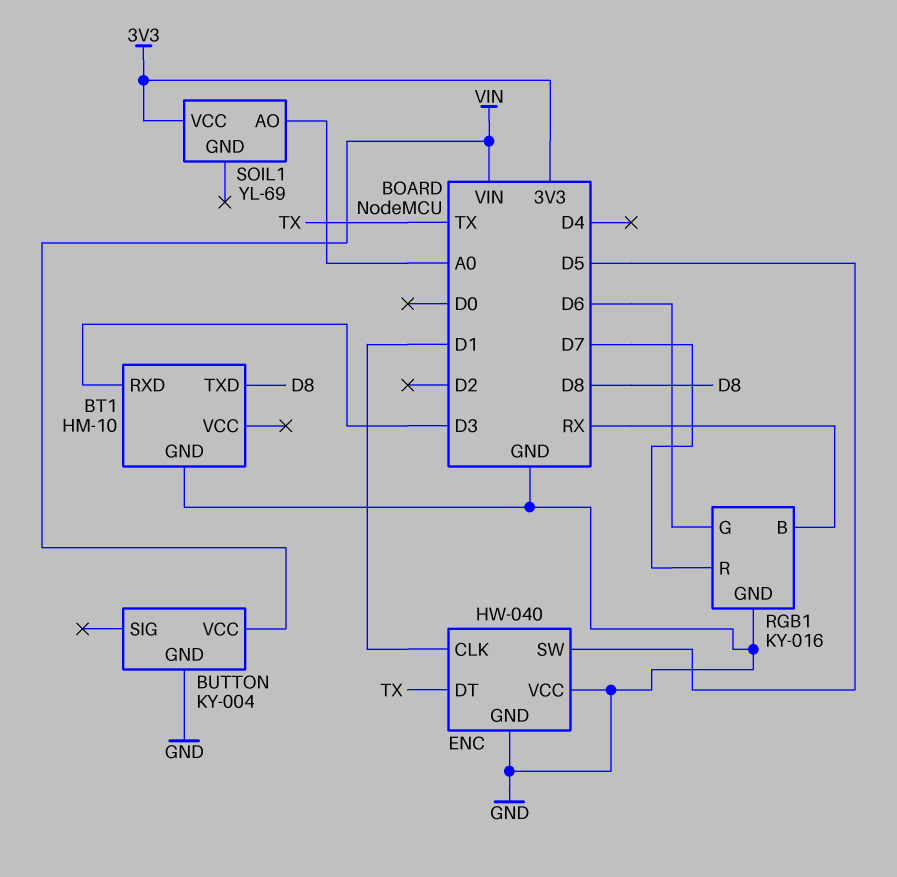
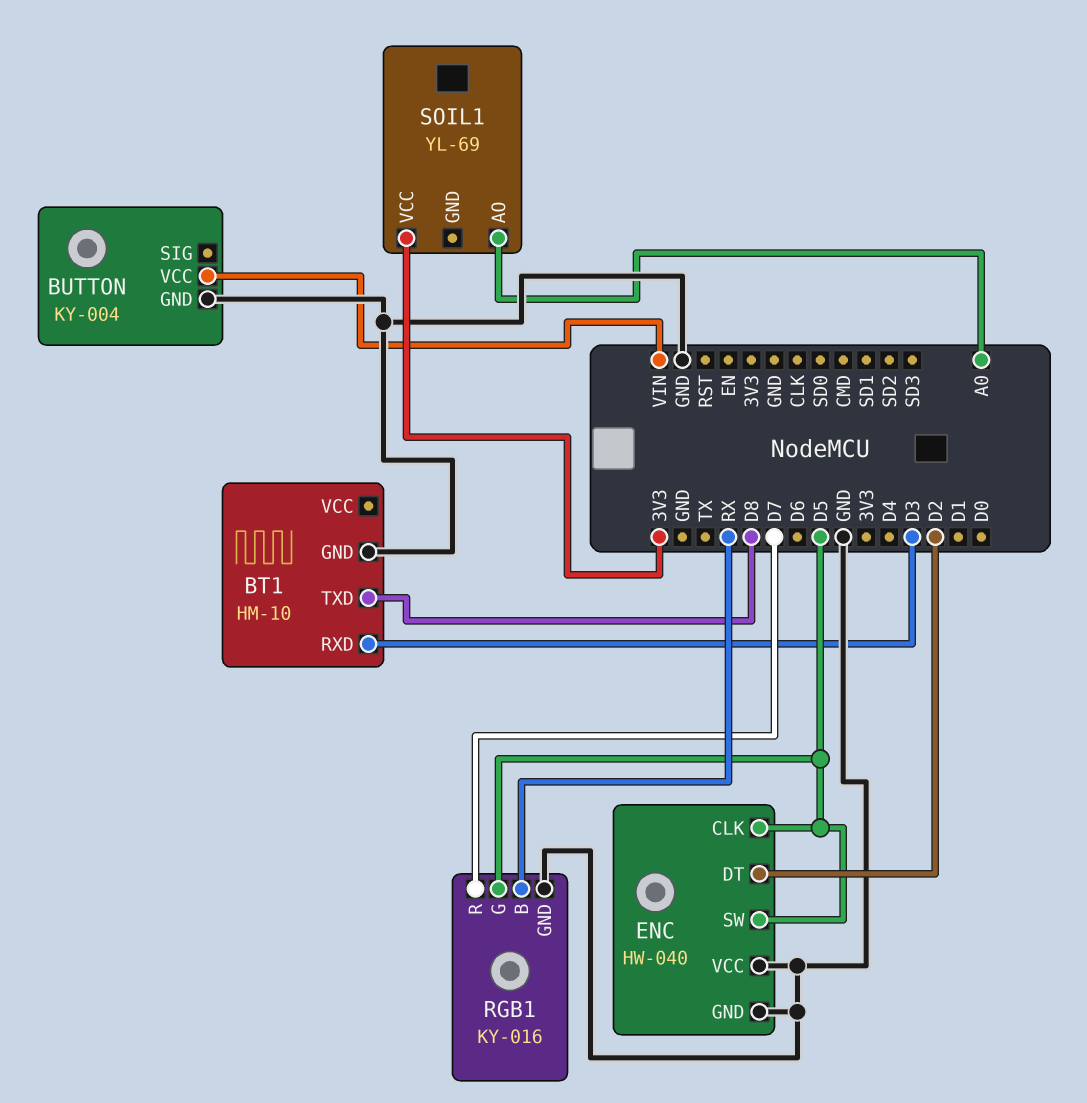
ENC pin CLK: D1 -> D5
ENC pin DT: TX -> D2
RGB1 pin G: D6 -> D5

